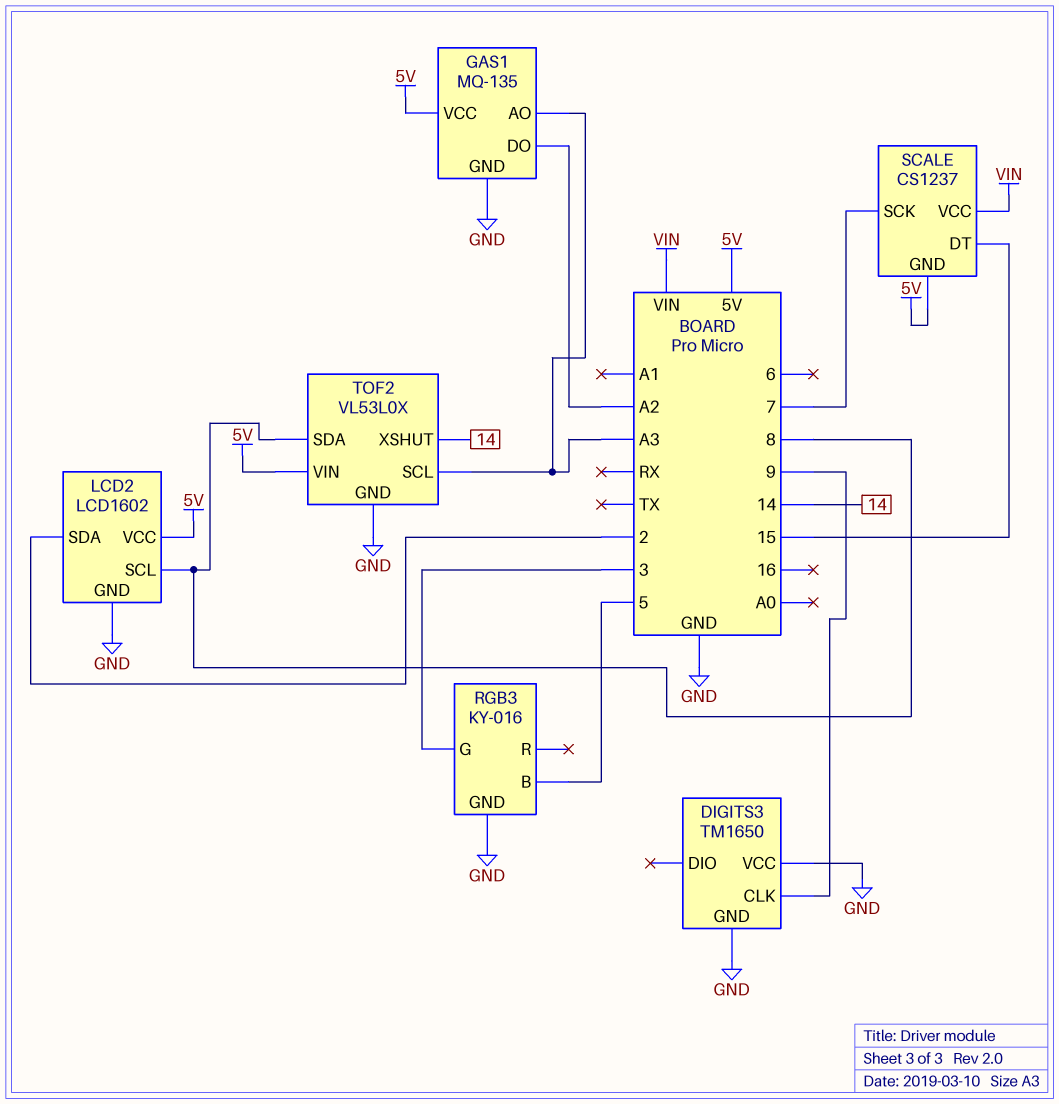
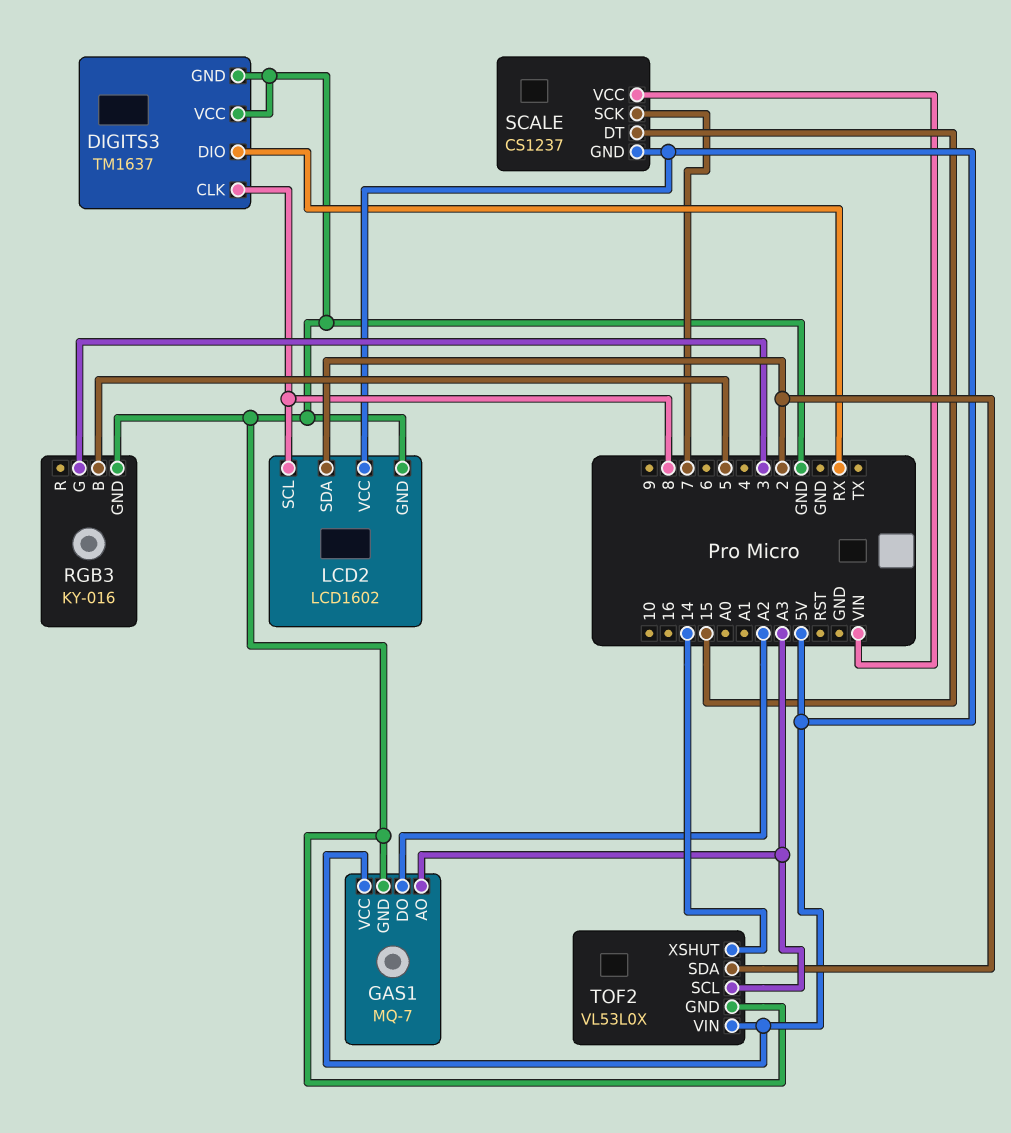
DIGITS3: TM1650 -> TM1637
DIGITS3 pin CLK: 9 -> 8
DIGITS3 pin DIO: none -> RX
GAS1: MQ-135 -> MQ-7
TOF2 pin SDA: 8 -> 2

